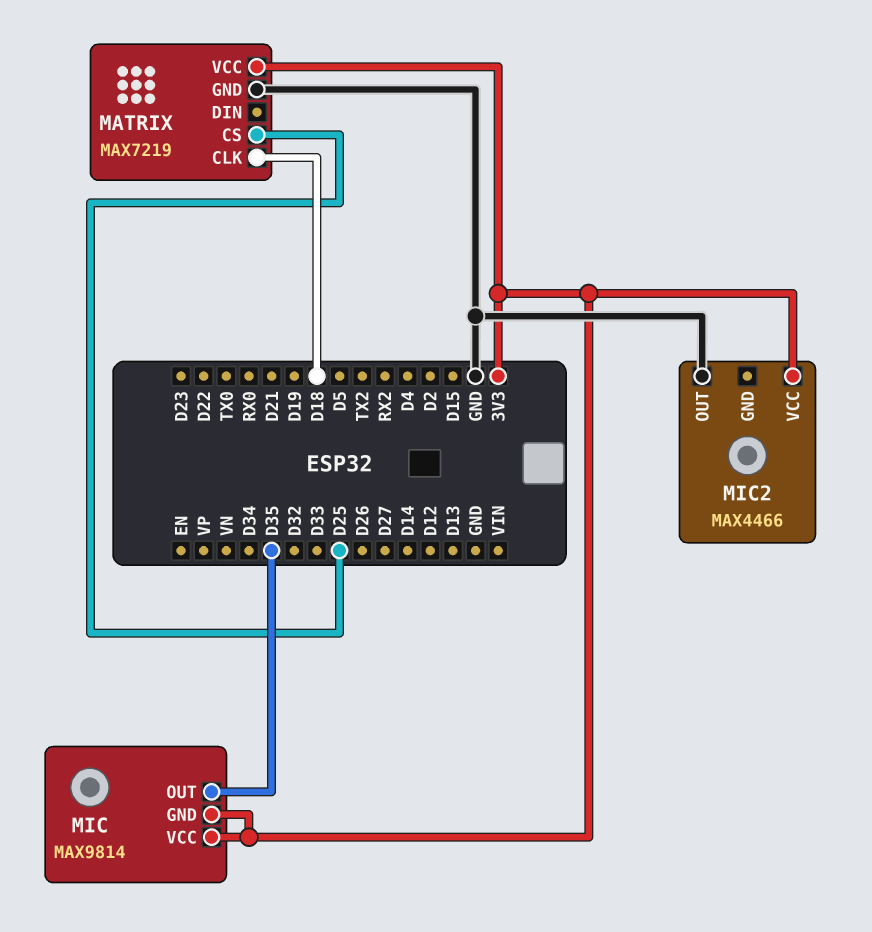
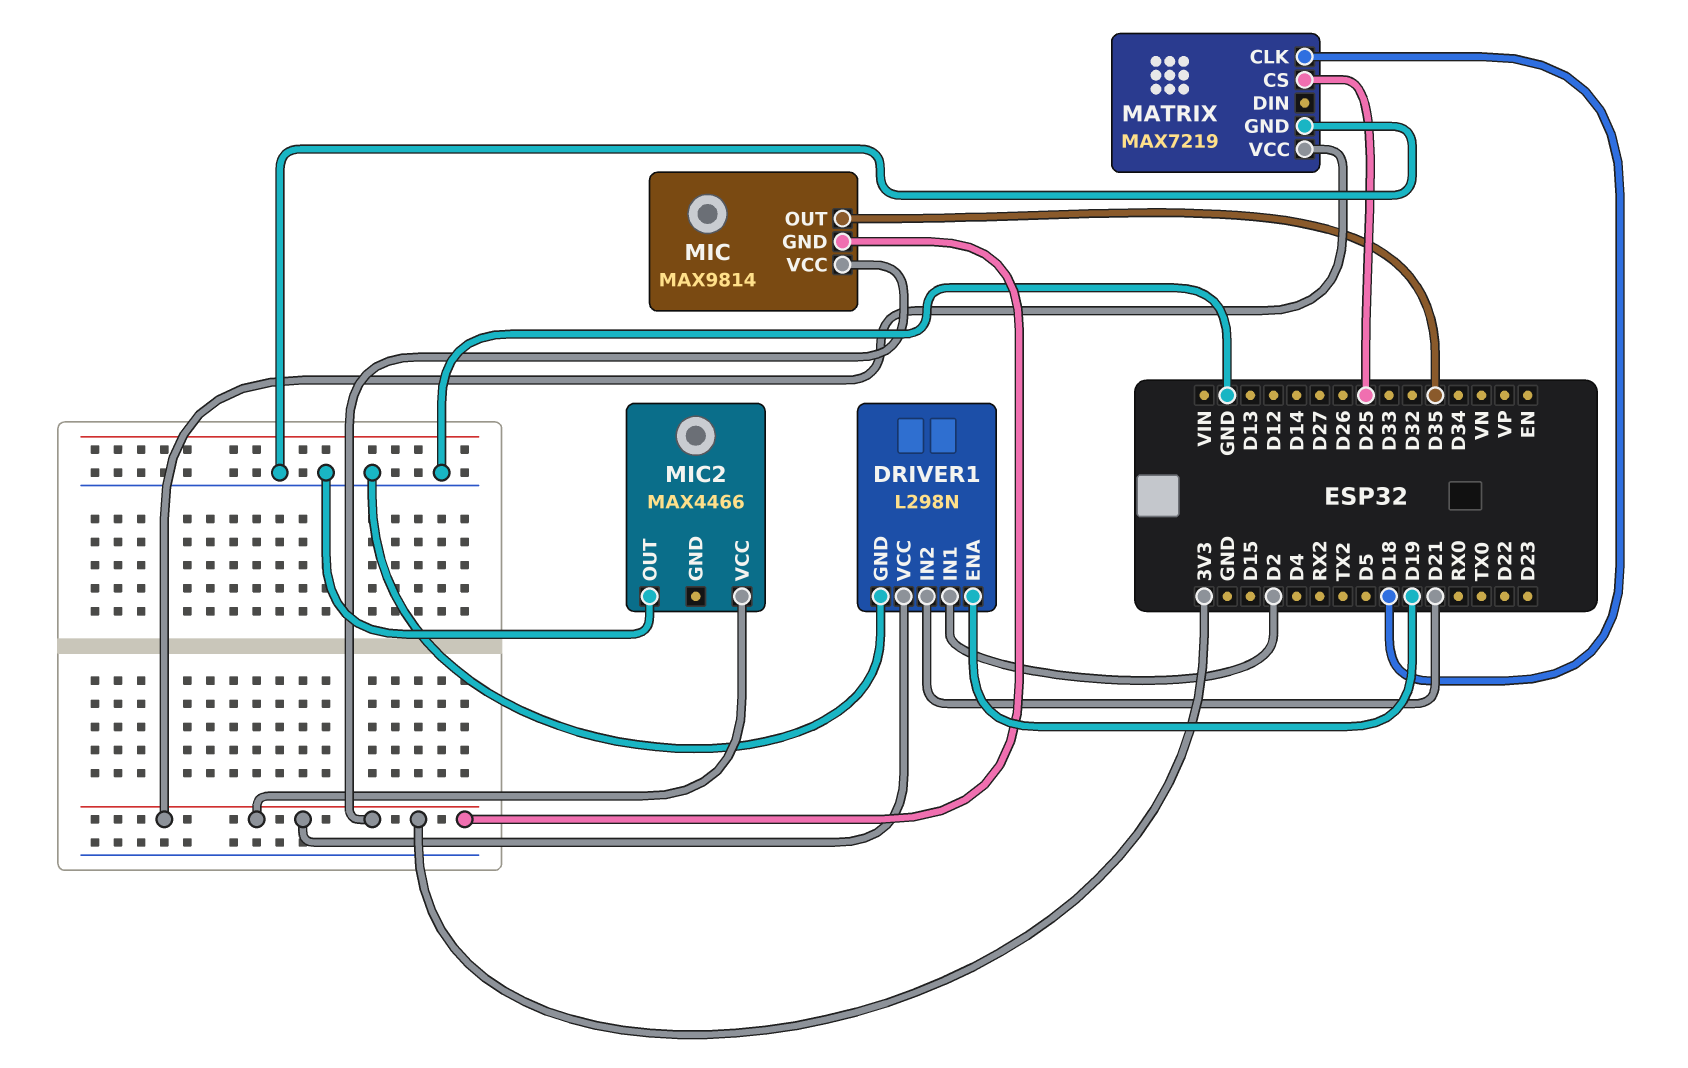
DRIVER1: none -> L298N
DRIVER1 pin ENA: none -> D19
DRIVER1 pin GND: none -> GND
DRIVER1 pin IN1: none -> D2
DRIVER1 pin IN2: none -> D21
DRIVER1 pin VCC: none -> 3V3

